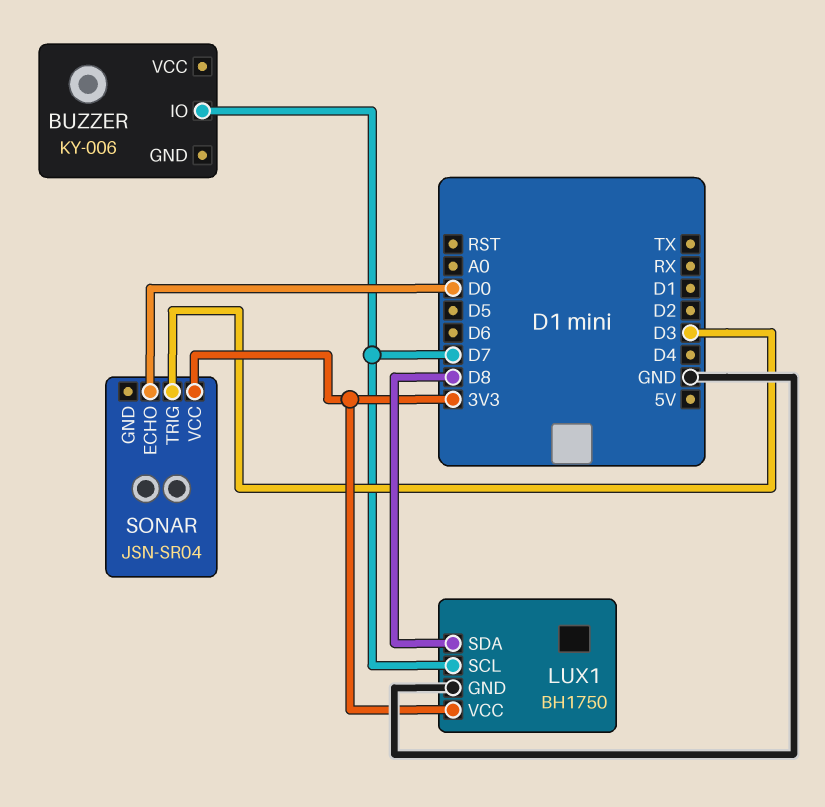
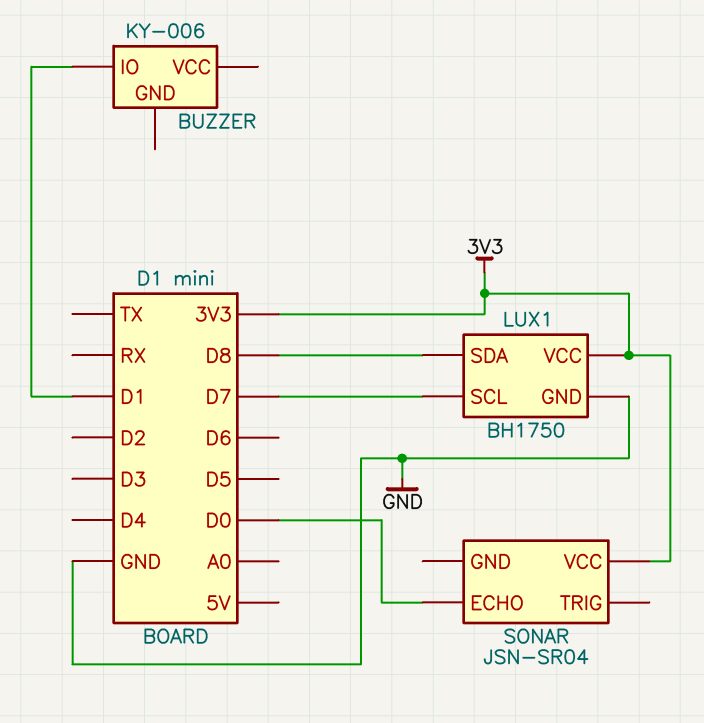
BUZZER pin IO: D7 -> D1
SONAR pin TRIG: D3 -> none

